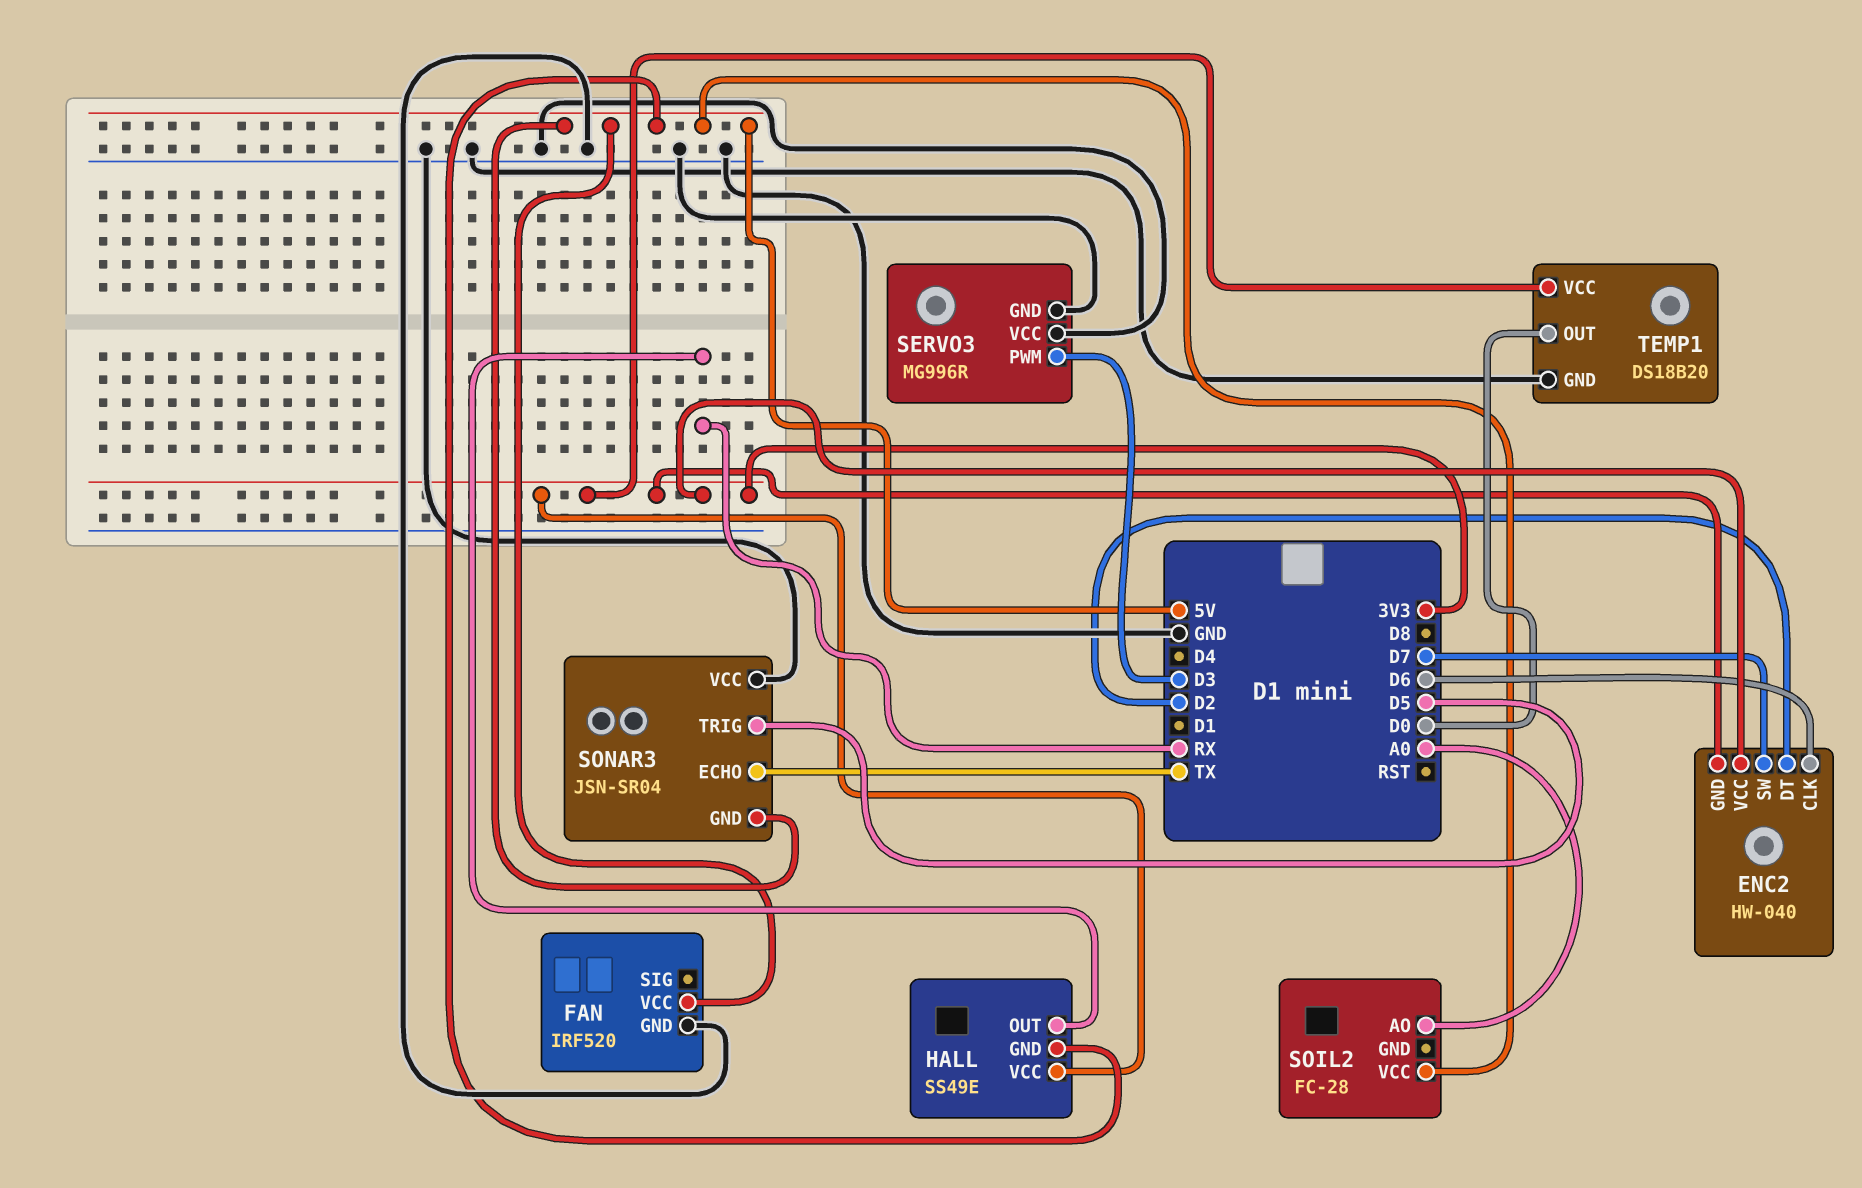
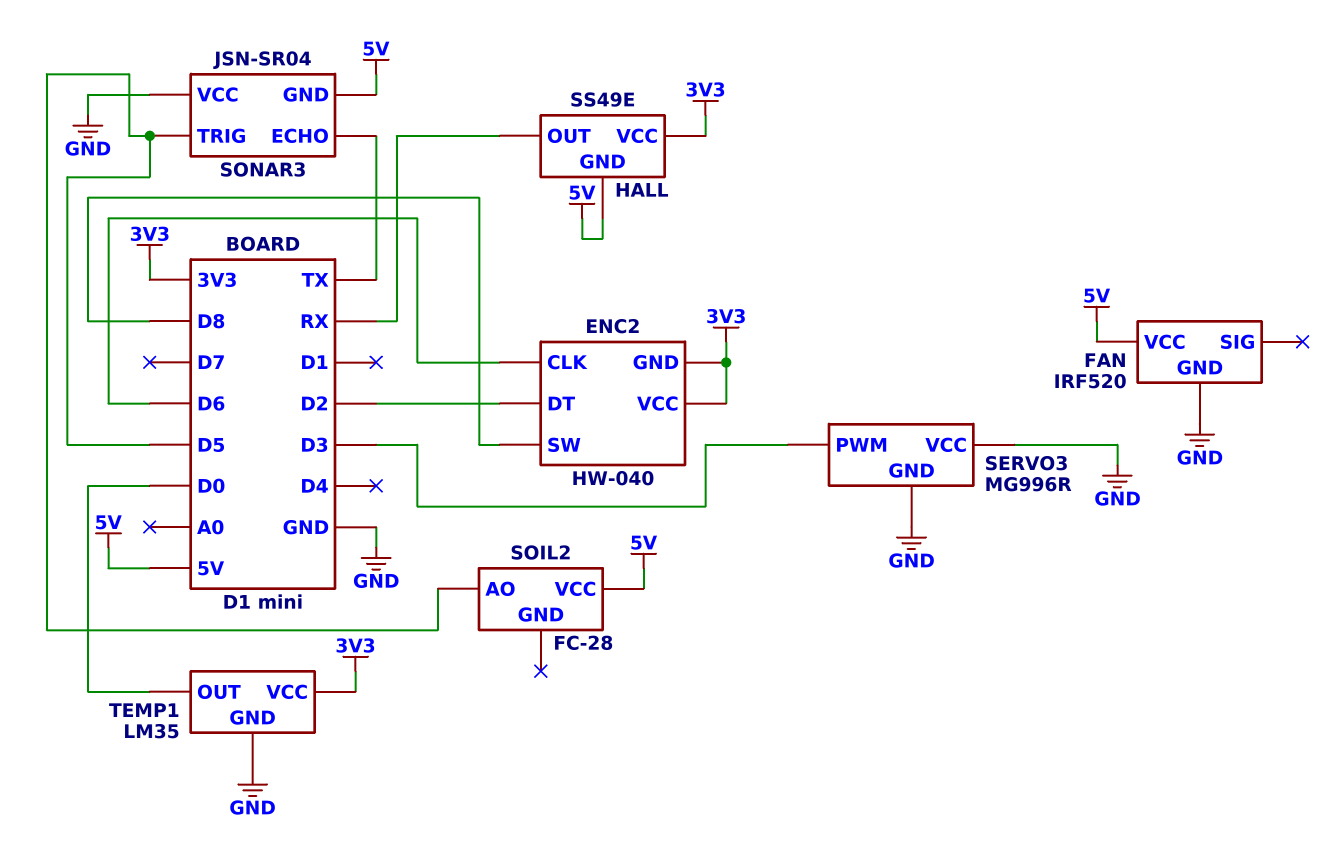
ENC2 pin SW: D7 -> D8
SOIL2 pin AO: A0 -> D5
TEMP1: DS18B20 -> LM35

